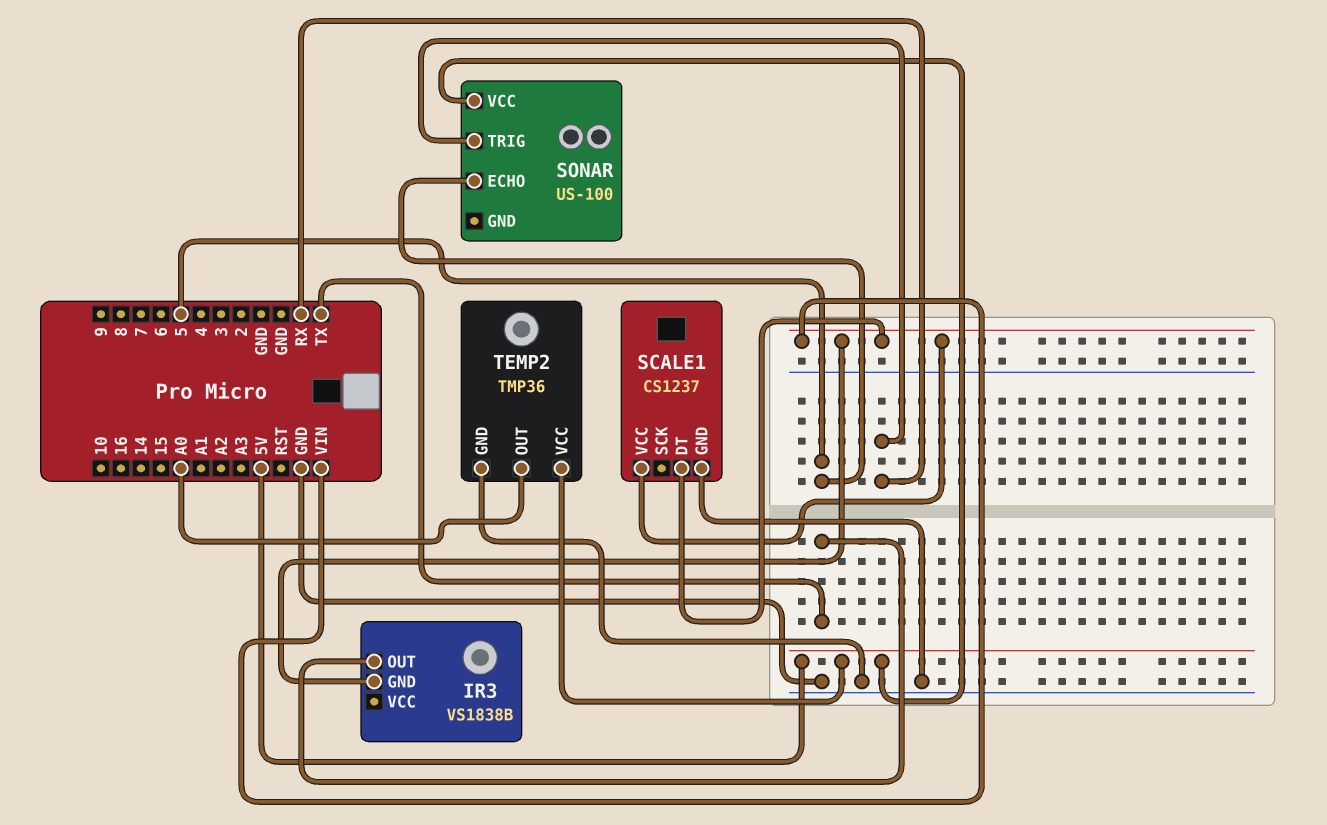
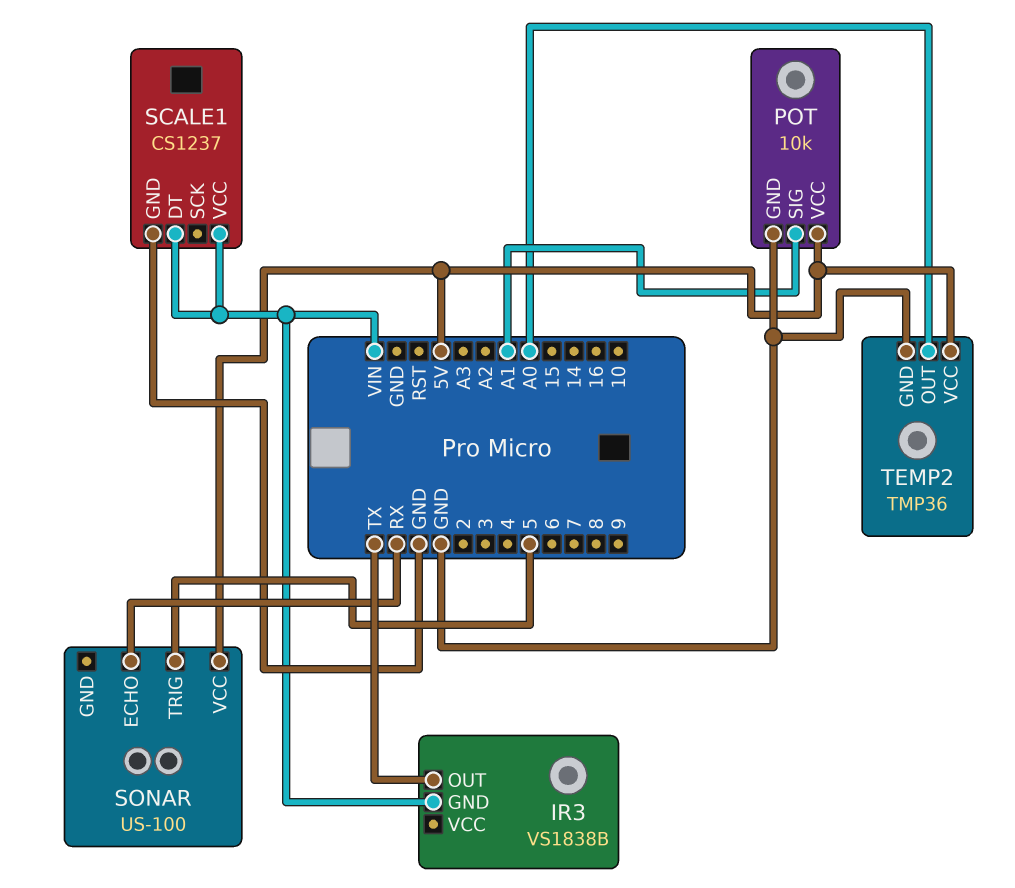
POT: none -> 10k
POT pin GND: none -> GND
POT pin SIG: none -> A1
POT pin VCC: none -> 5V
SONAR pin ECHO: 5 -> RX
SONAR pin TRIG: RX -> 5

